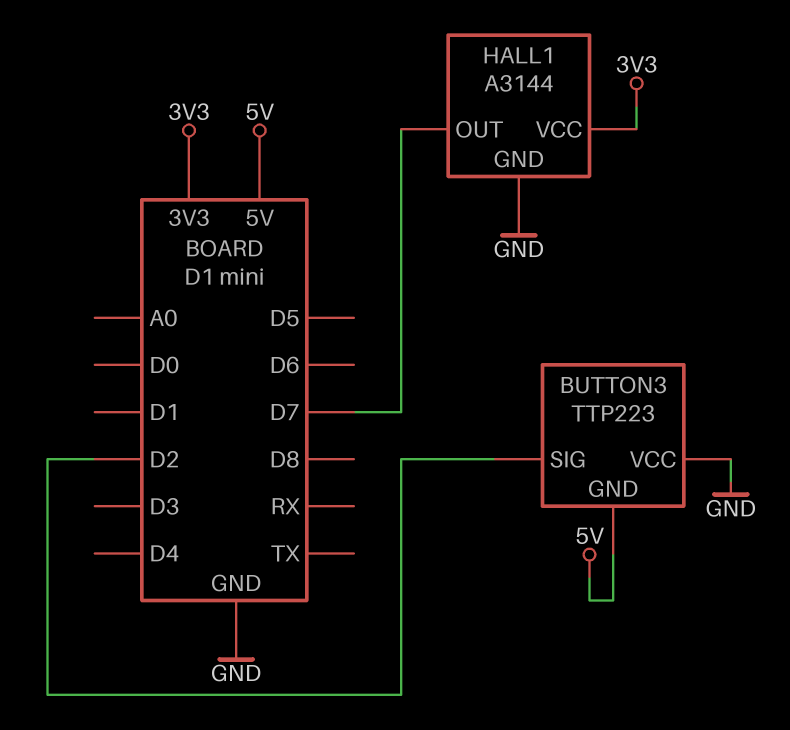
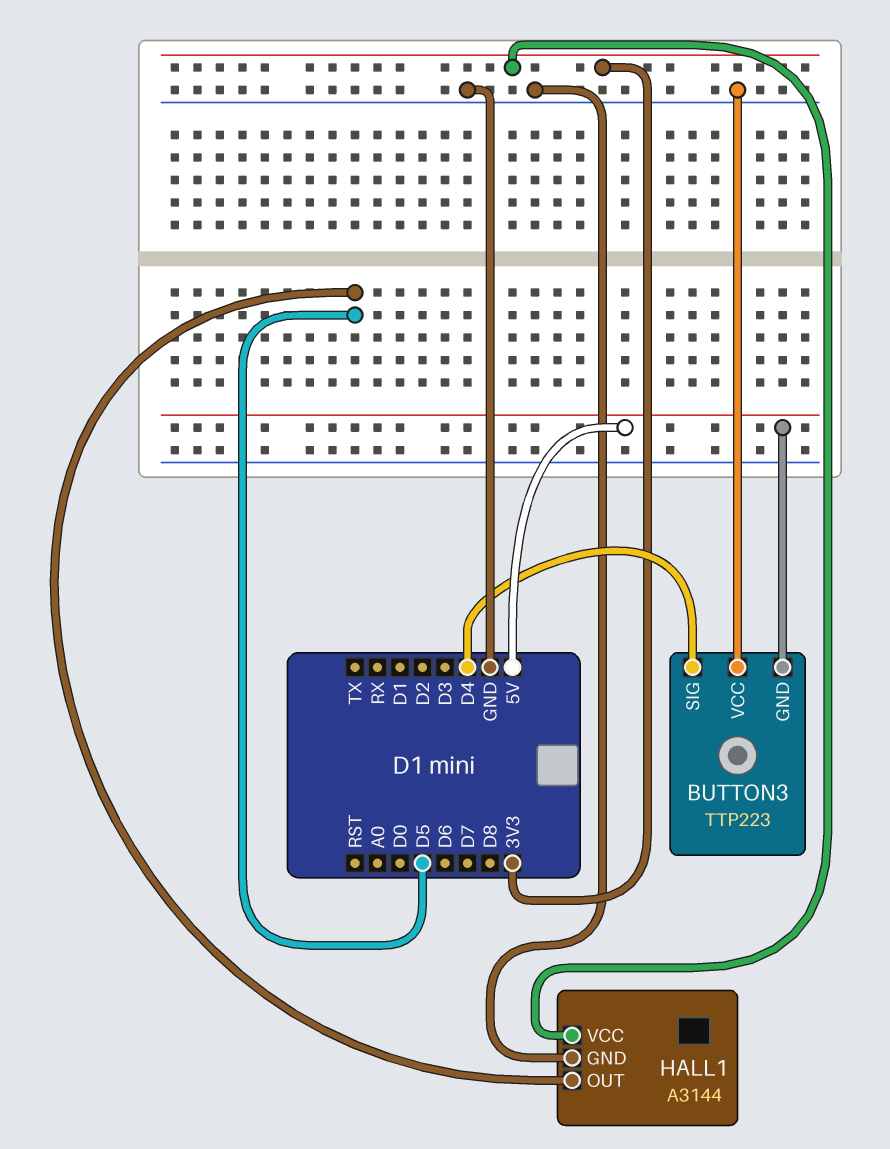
BUTTON3 pin SIG: D2 -> D4
HALL1 pin OUT: D7 -> D5

